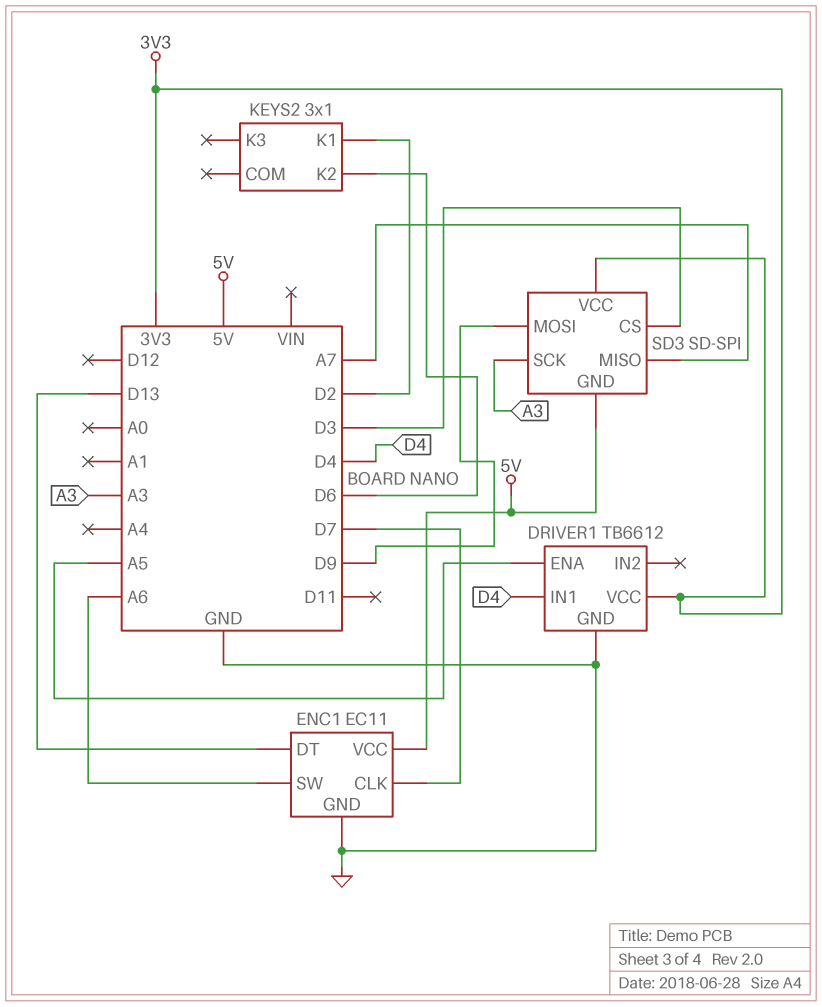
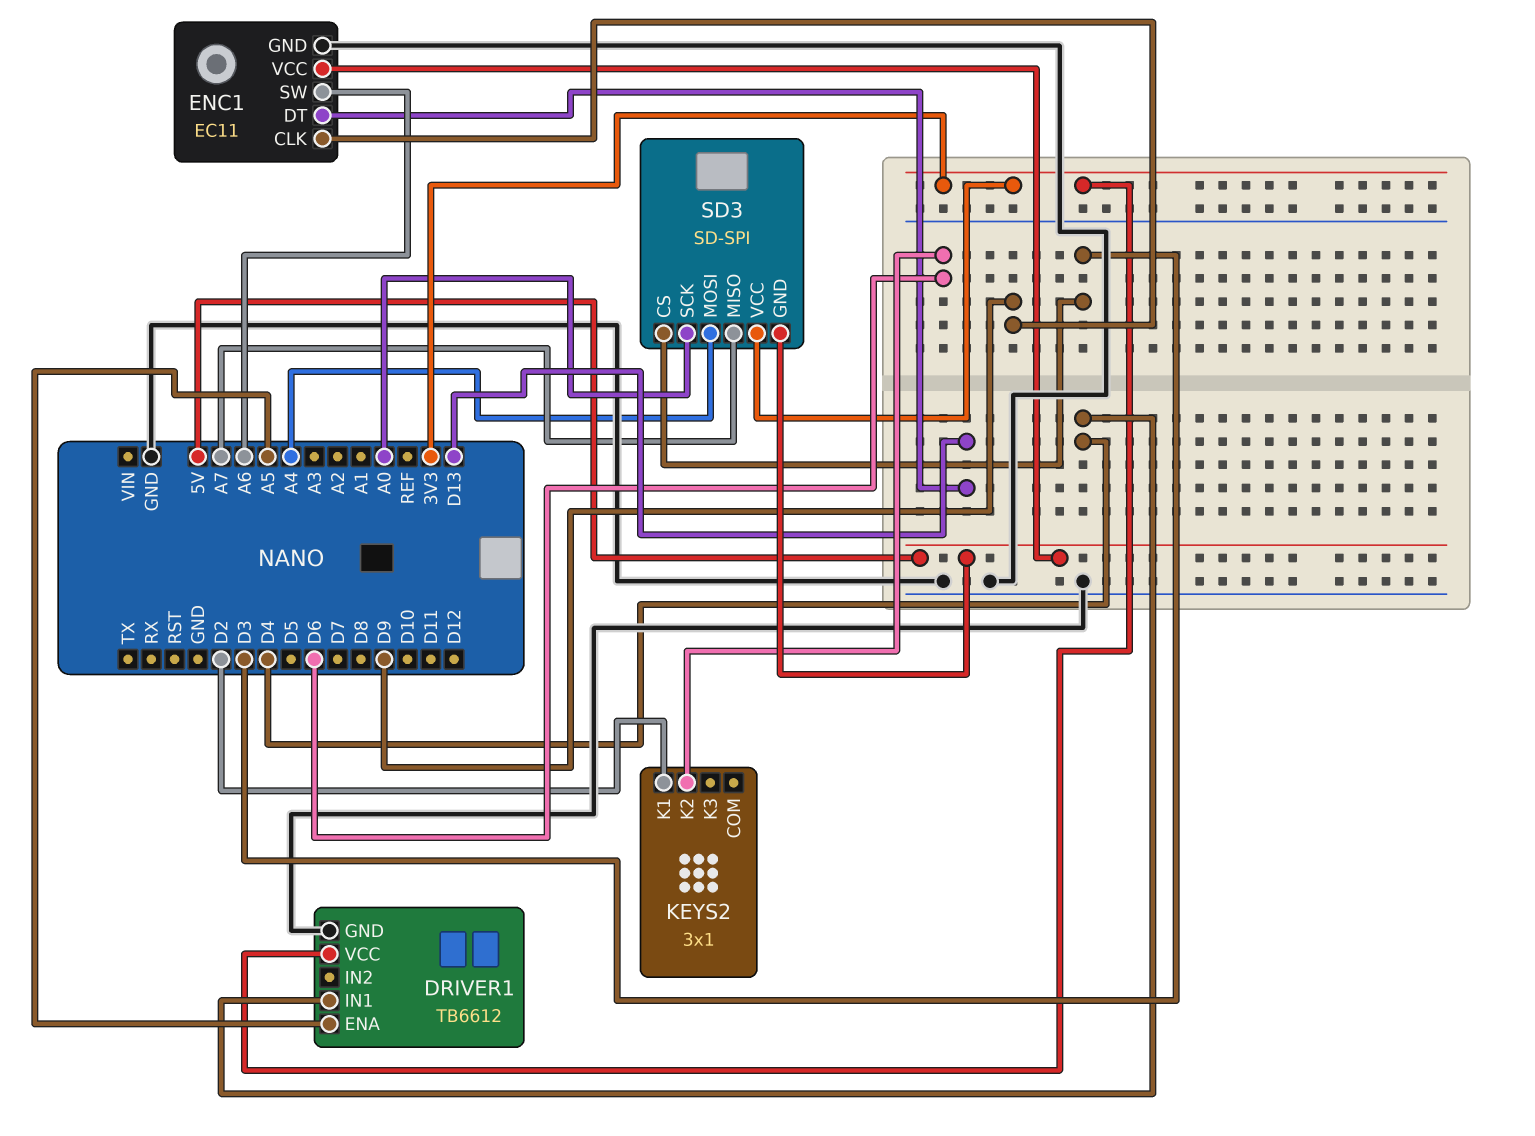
ENC1 pin CLK: D7 -> D9
SD3 pin MOSI: D9 -> A4
SD3 pin SCK: A3 -> A0

